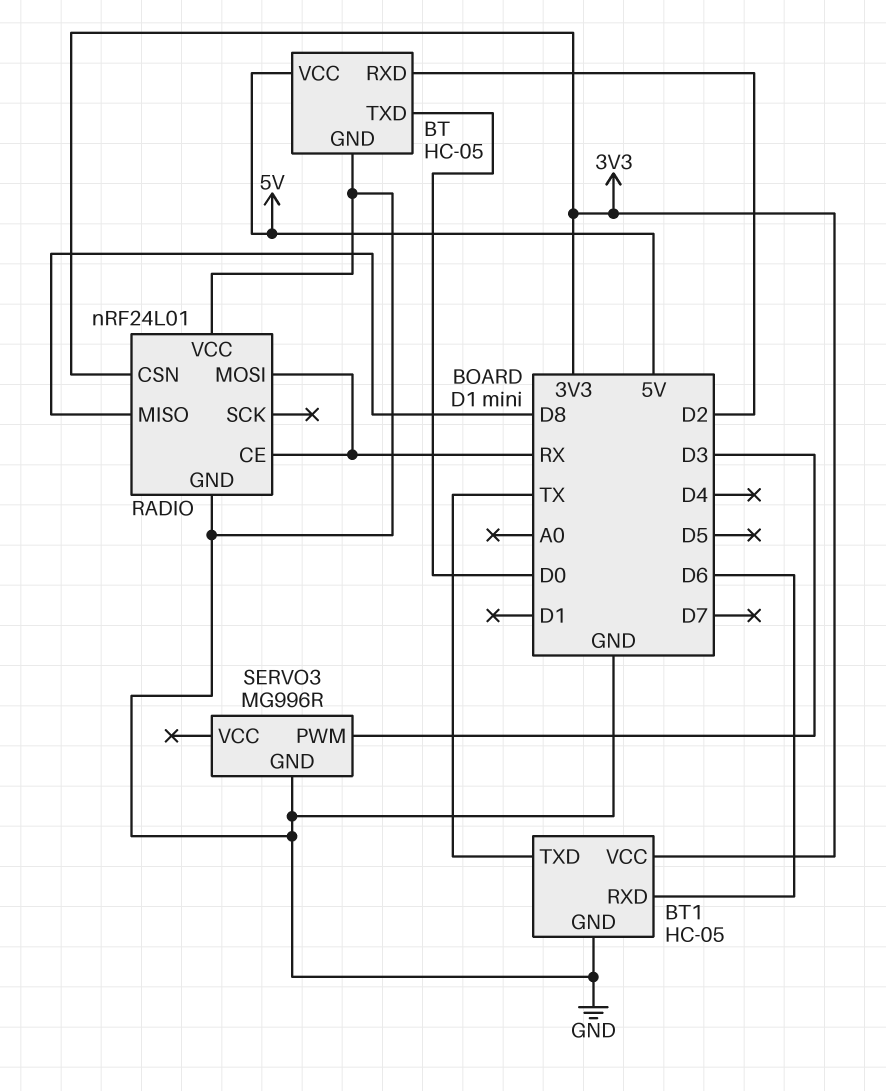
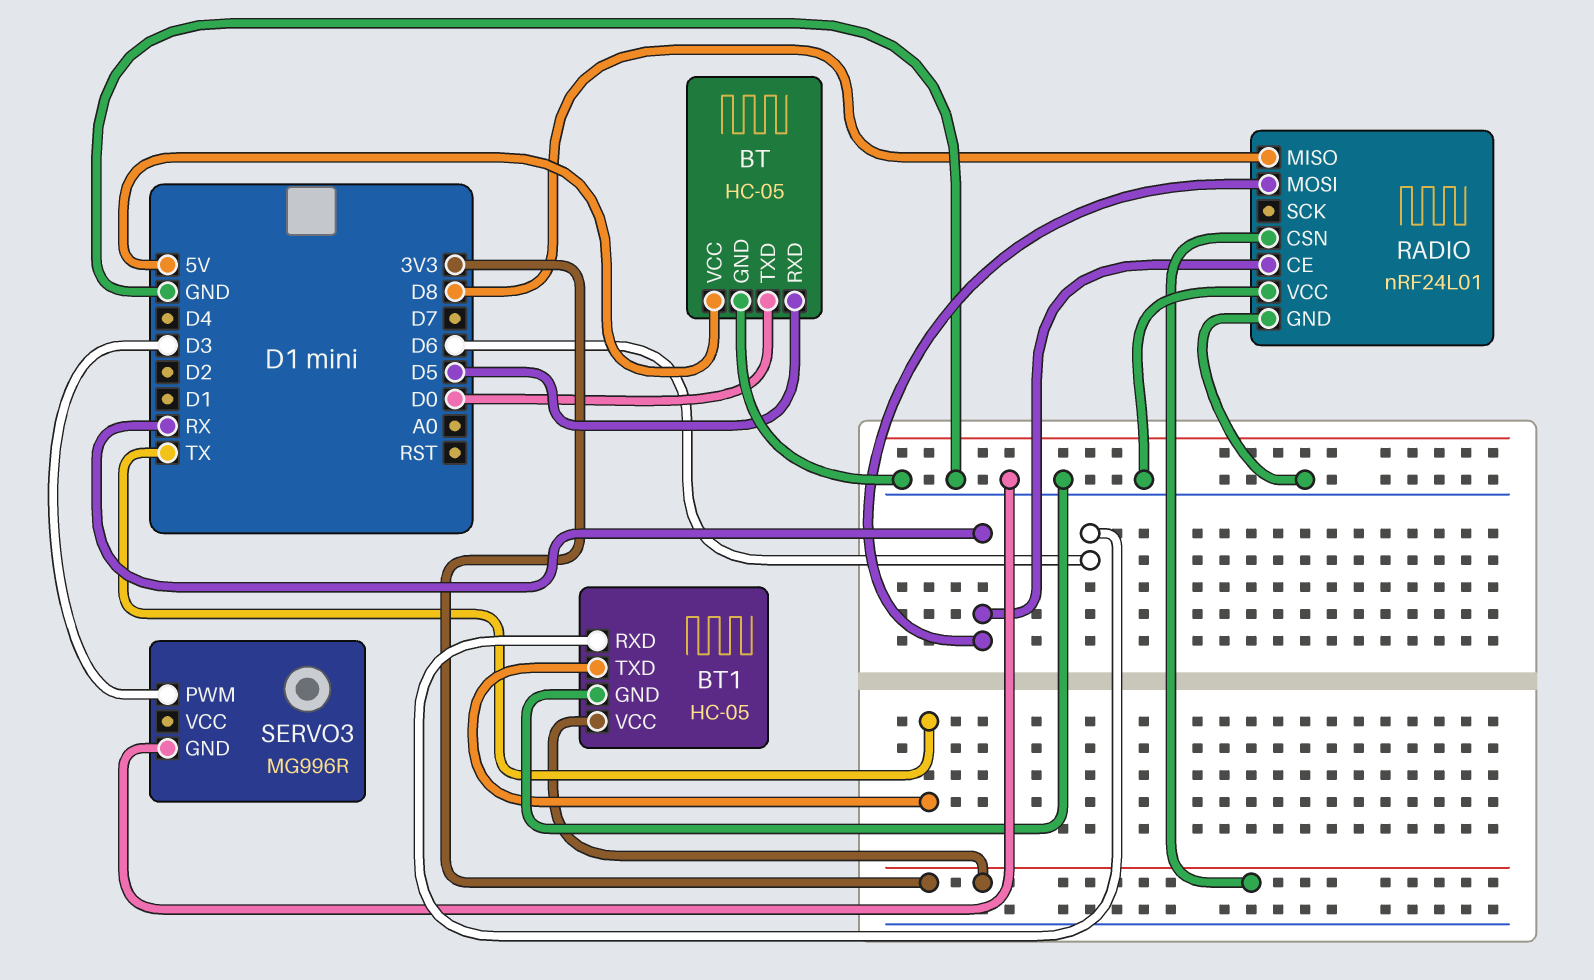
BT pin RXD: D2 -> D5

